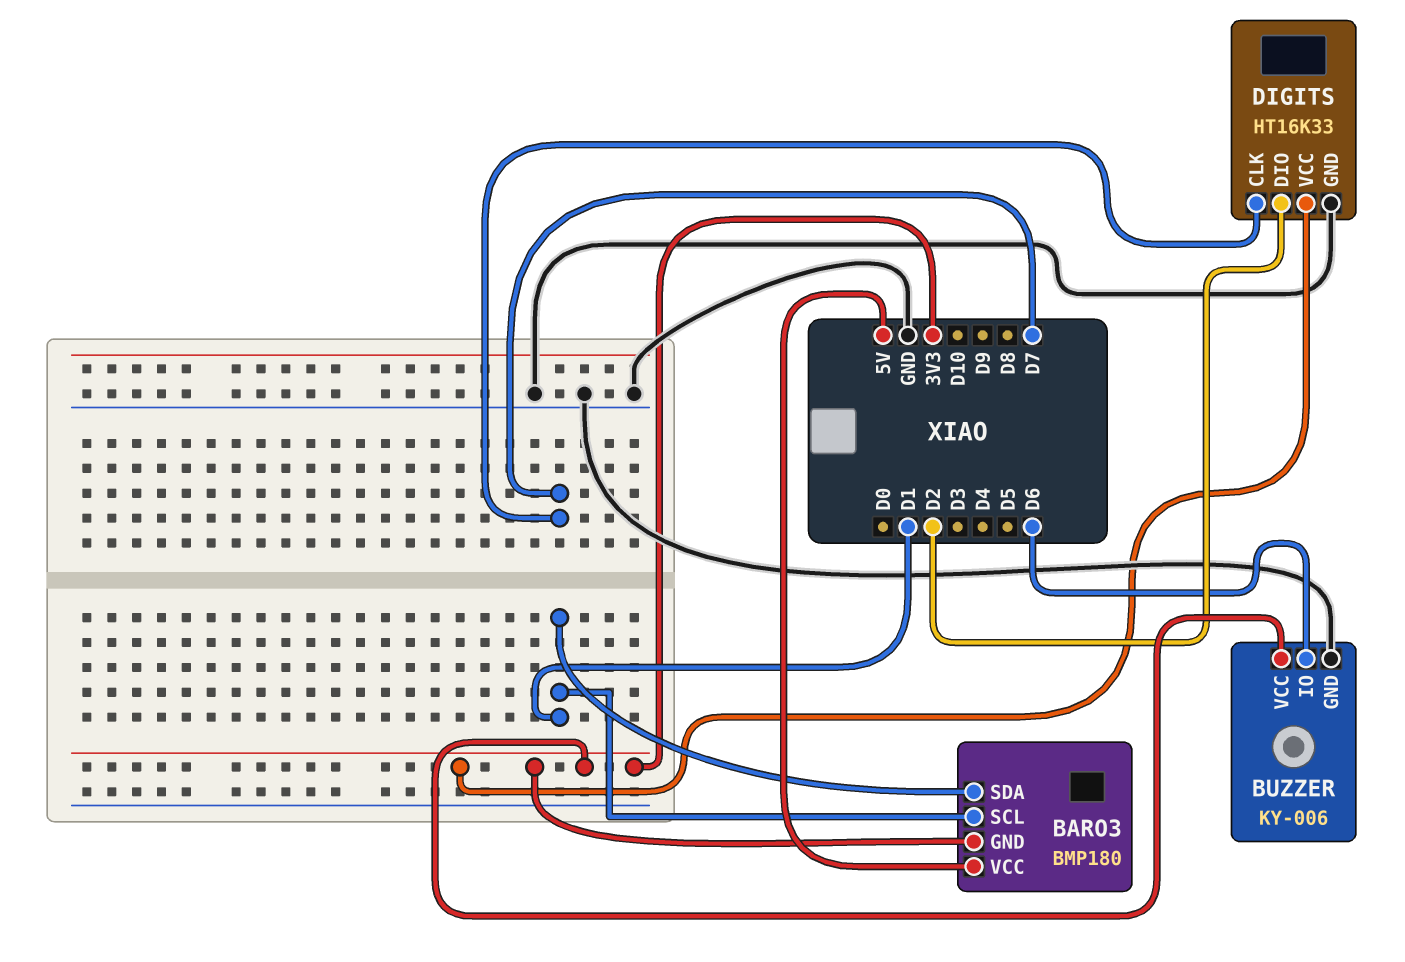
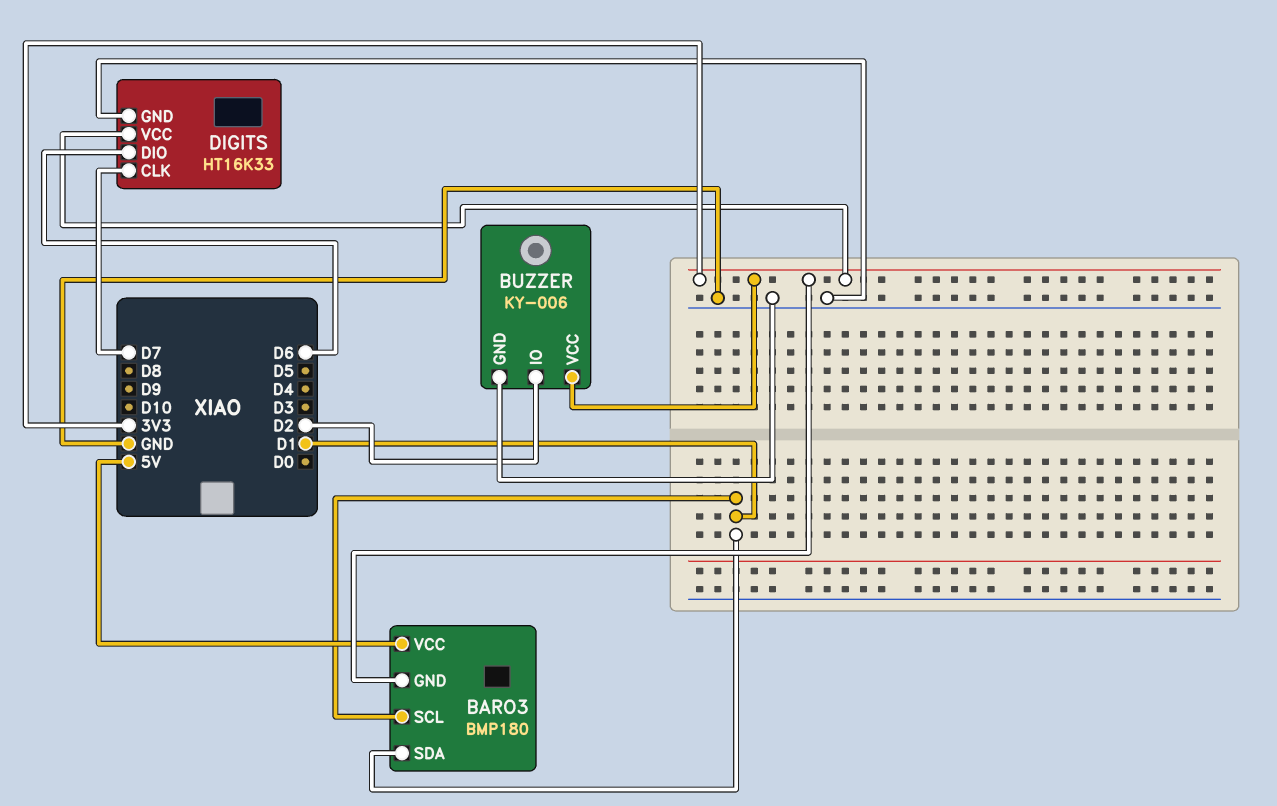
BUZZER pin IO: D6 -> D2
DIGITS pin DIO: D2 -> D6

